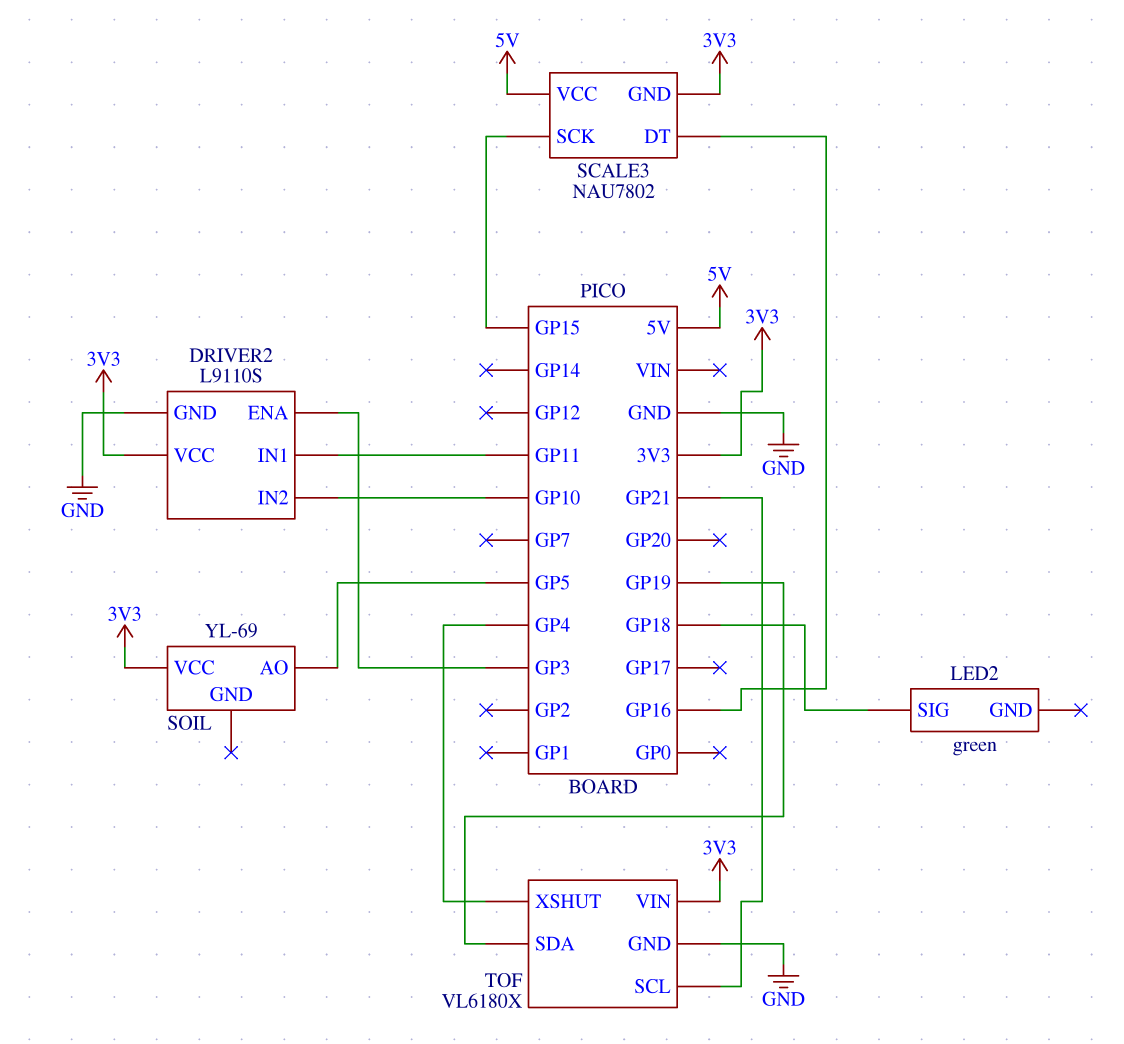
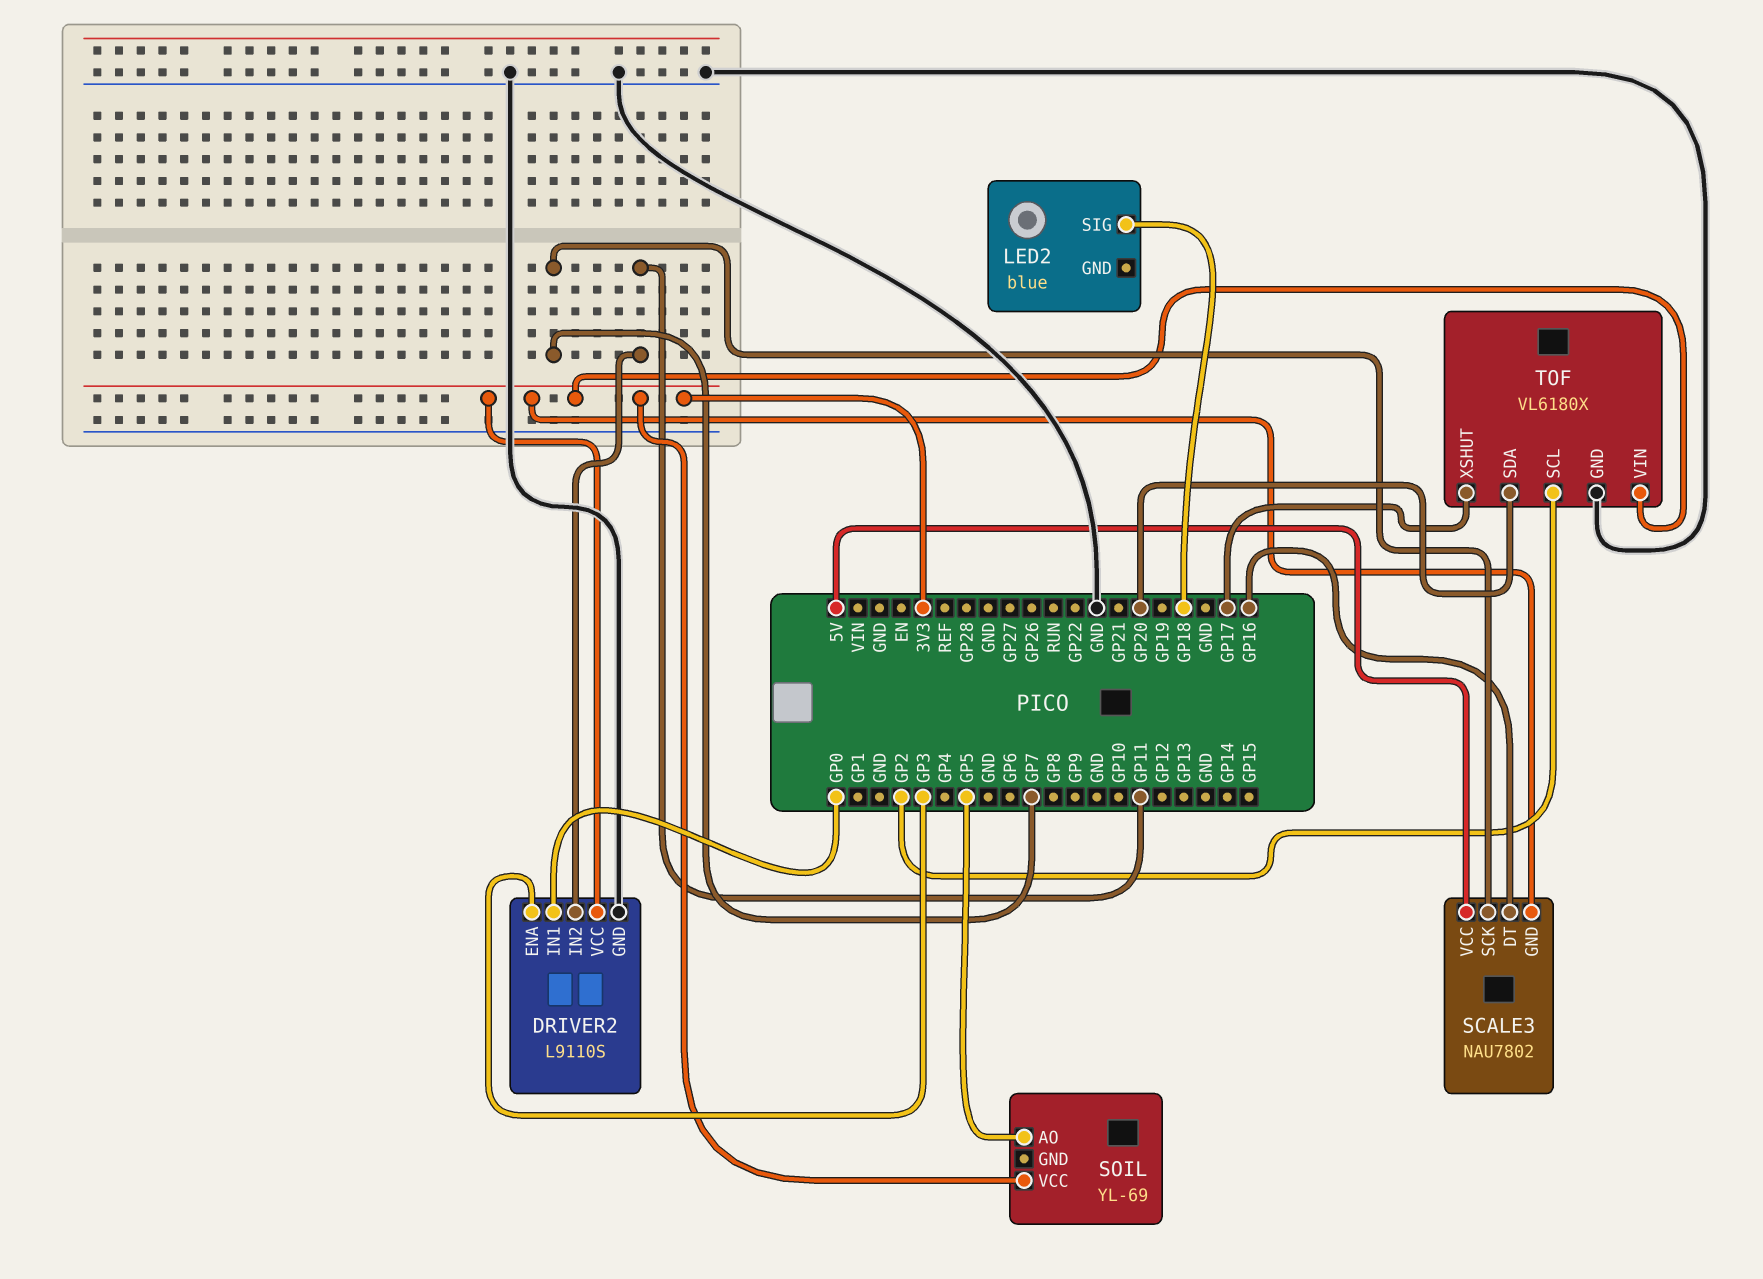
DRIVER2 pin IN1: GP11 -> GP0
DRIVER2 pin IN2: GP10 -> GP11
LED2: green -> blue
SCALE3 pin SCK: GP15 -> GP7
TOF pin SCL: GP21 -> GP2
TOF pin SDA: GP19 -> GP20
TOF pin XSHUT: GP4 -> GP17

